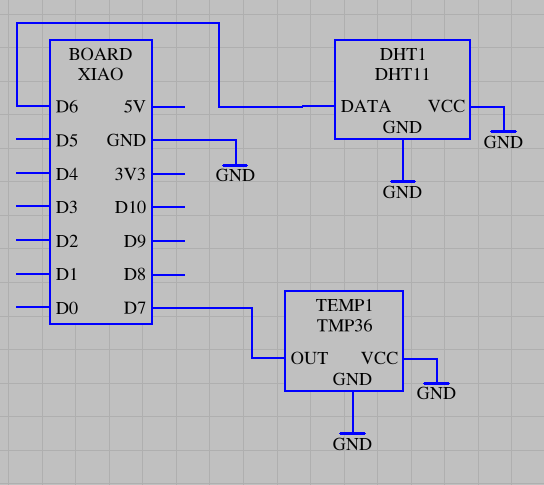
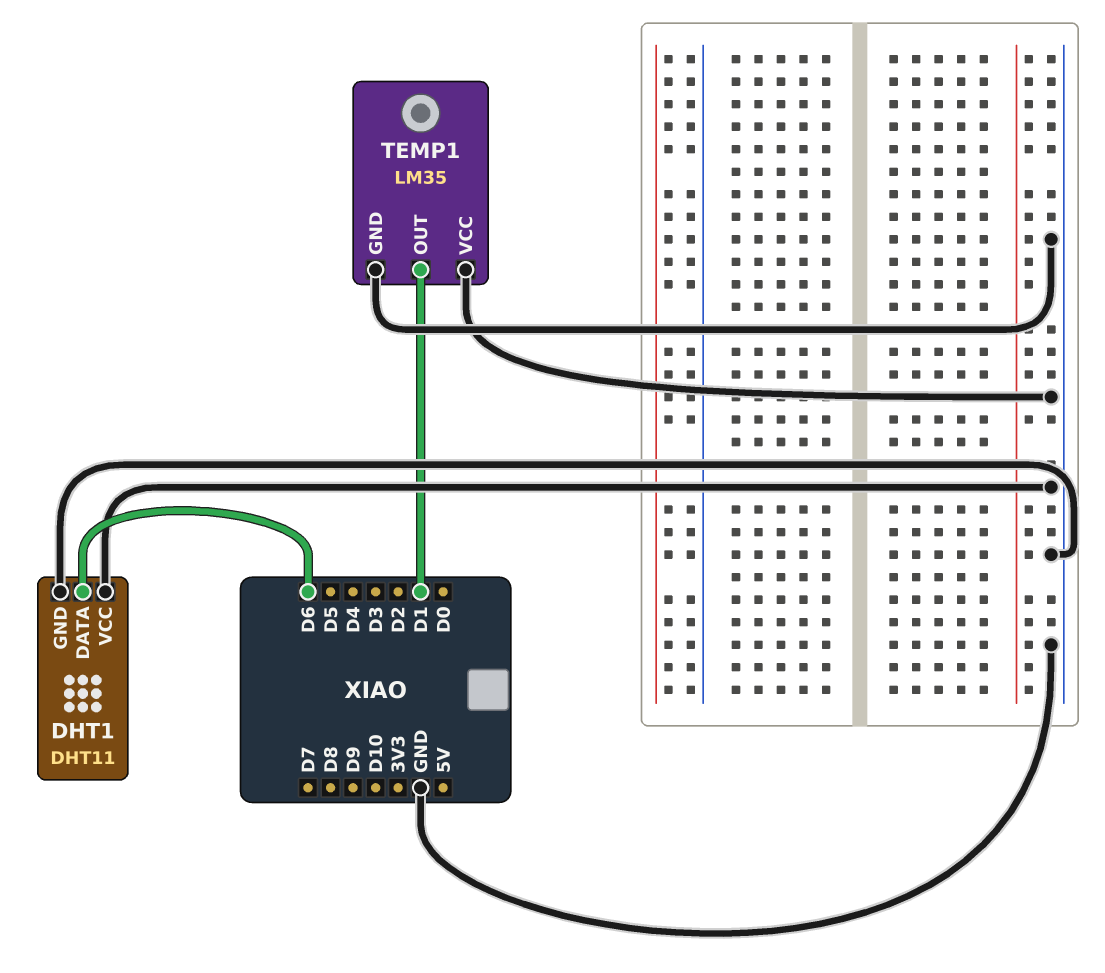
TEMP1: TMP36 -> LM35
TEMP1 pin OUT: D7 -> D1

